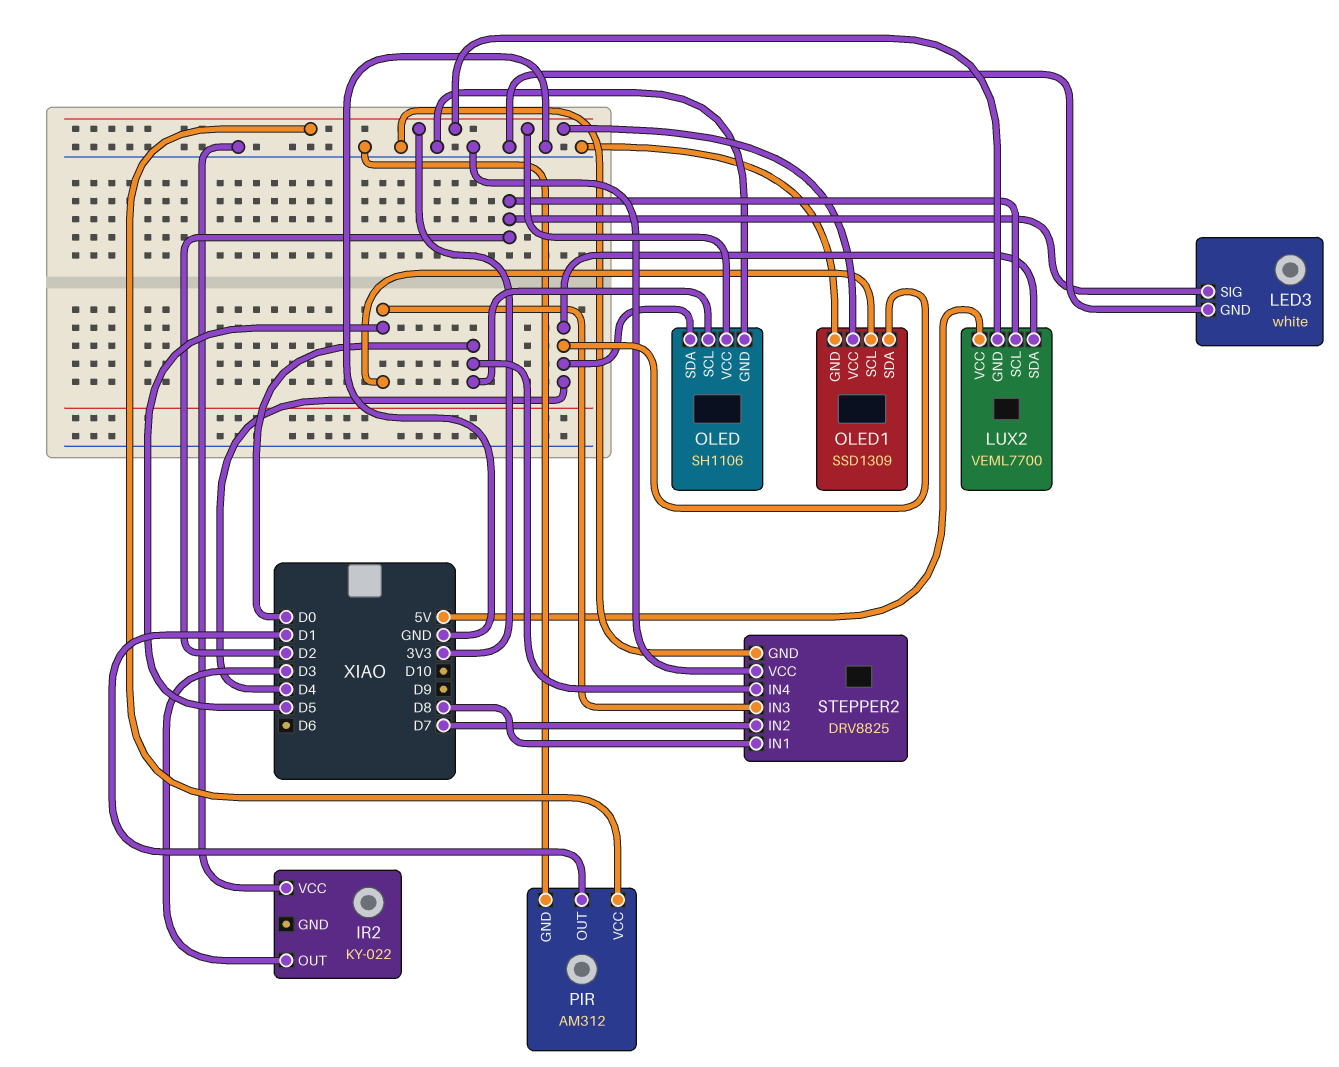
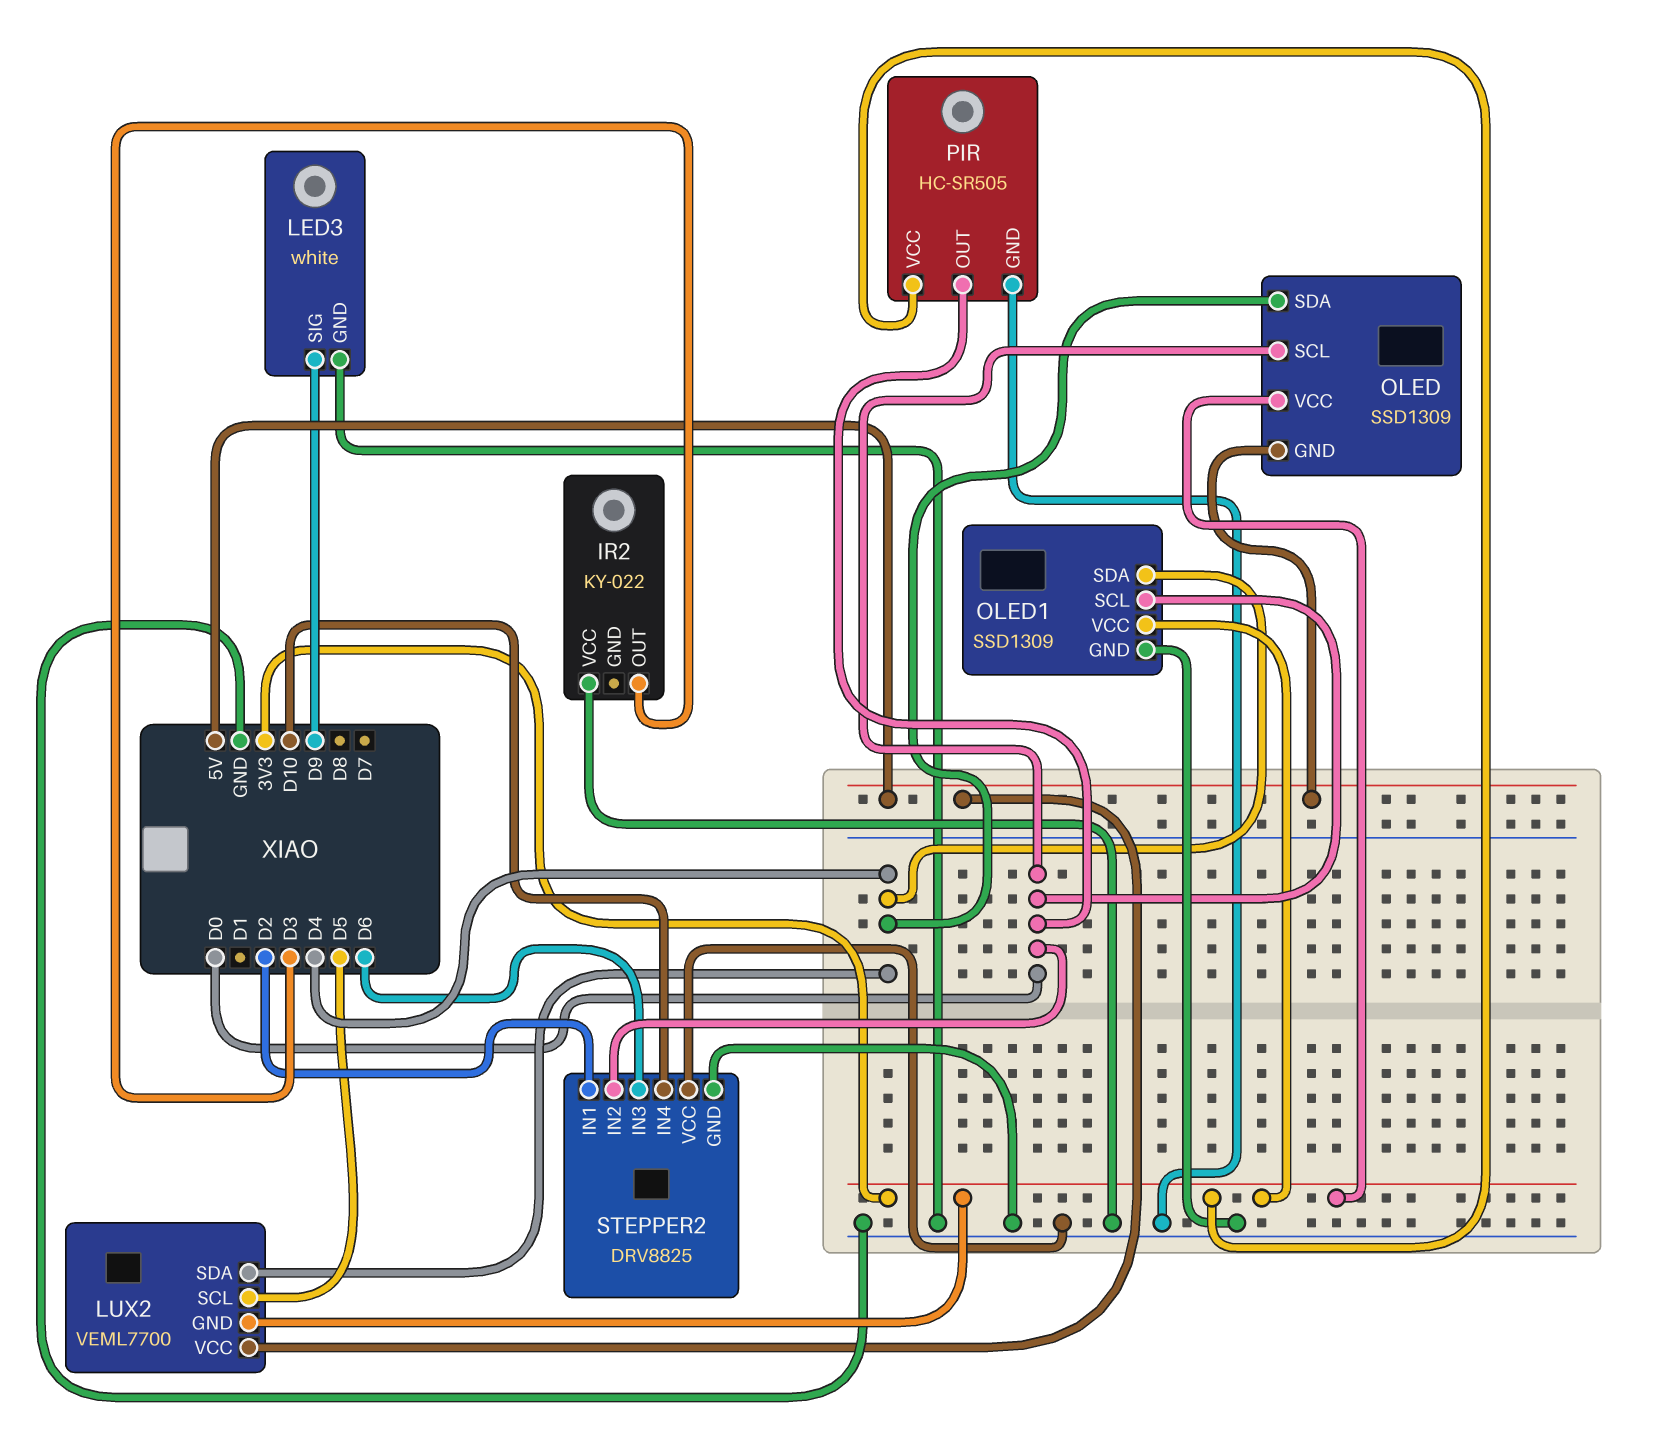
LED3 pin SIG: D2 -> D9
LUX2 pin SCL: D2 -> D5
OLED: SH1106 -> SSD1309
OLED pin GND: GND -> 5V
OLED1 pin SCL: D5 -> D0
PIR: AM312 -> HC-SR505
PIR pin OUT: D1 -> D0
STEPPER2 pin IN1: D8 -> D2
STEPPER2 pin IN2: D7 -> D0
STEPPER2 pin IN3: D5 -> D6
STEPPER2 pin IN4: D0 -> D10

